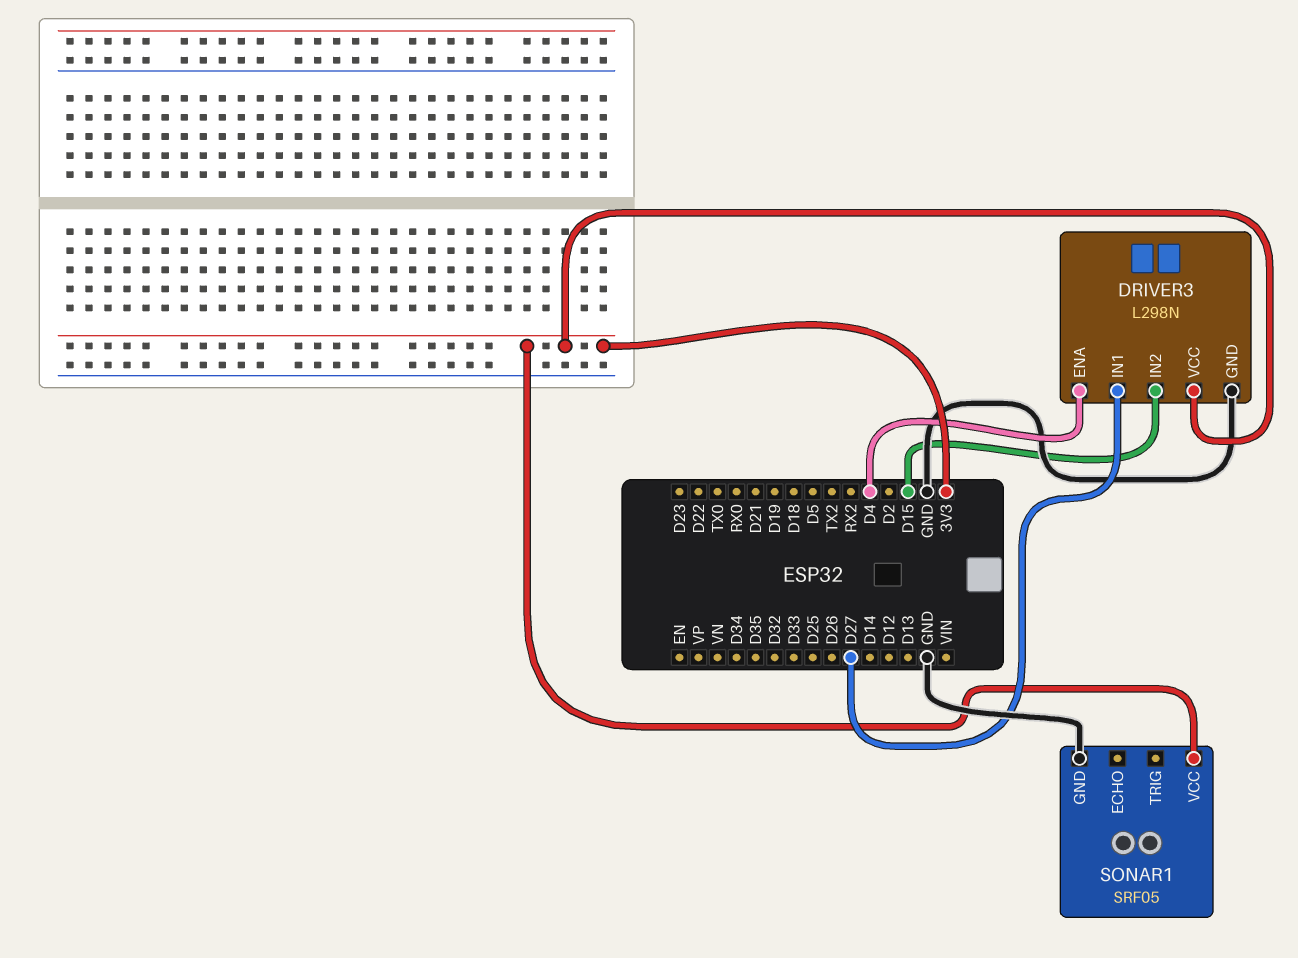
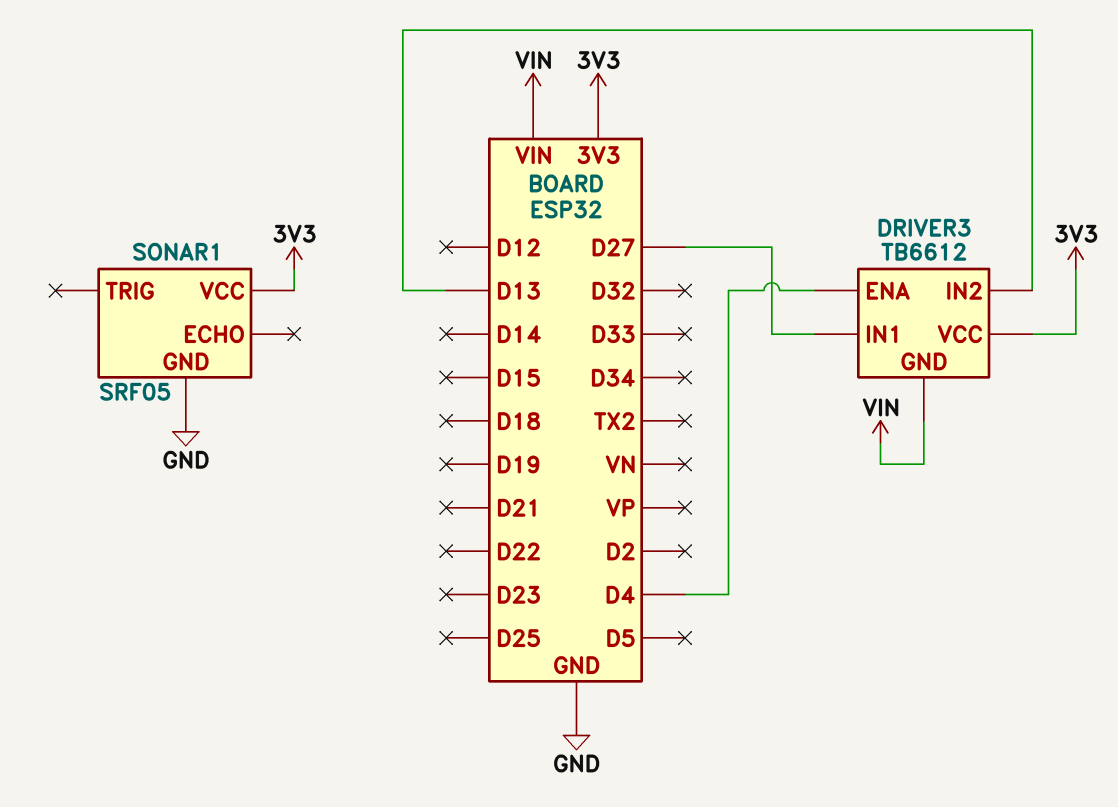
DRIVER3: L298N -> TB6612
DRIVER3 pin GND: GND -> VIN
DRIVER3 pin IN2: D15 -> D13

